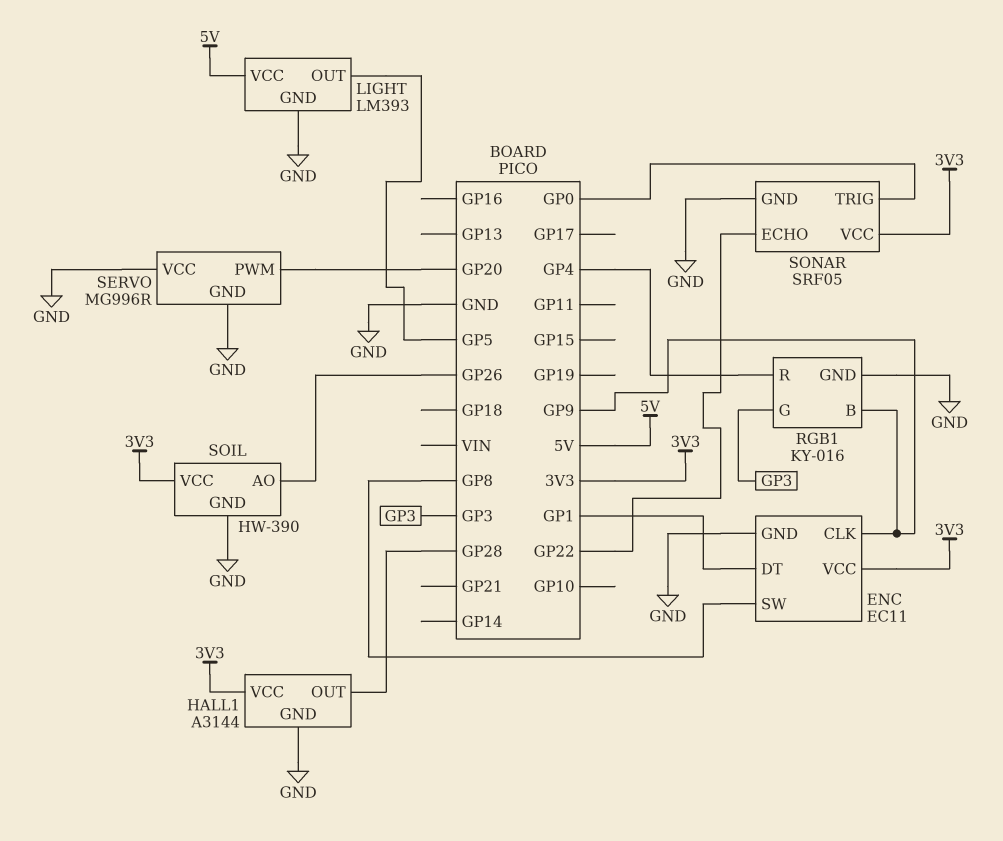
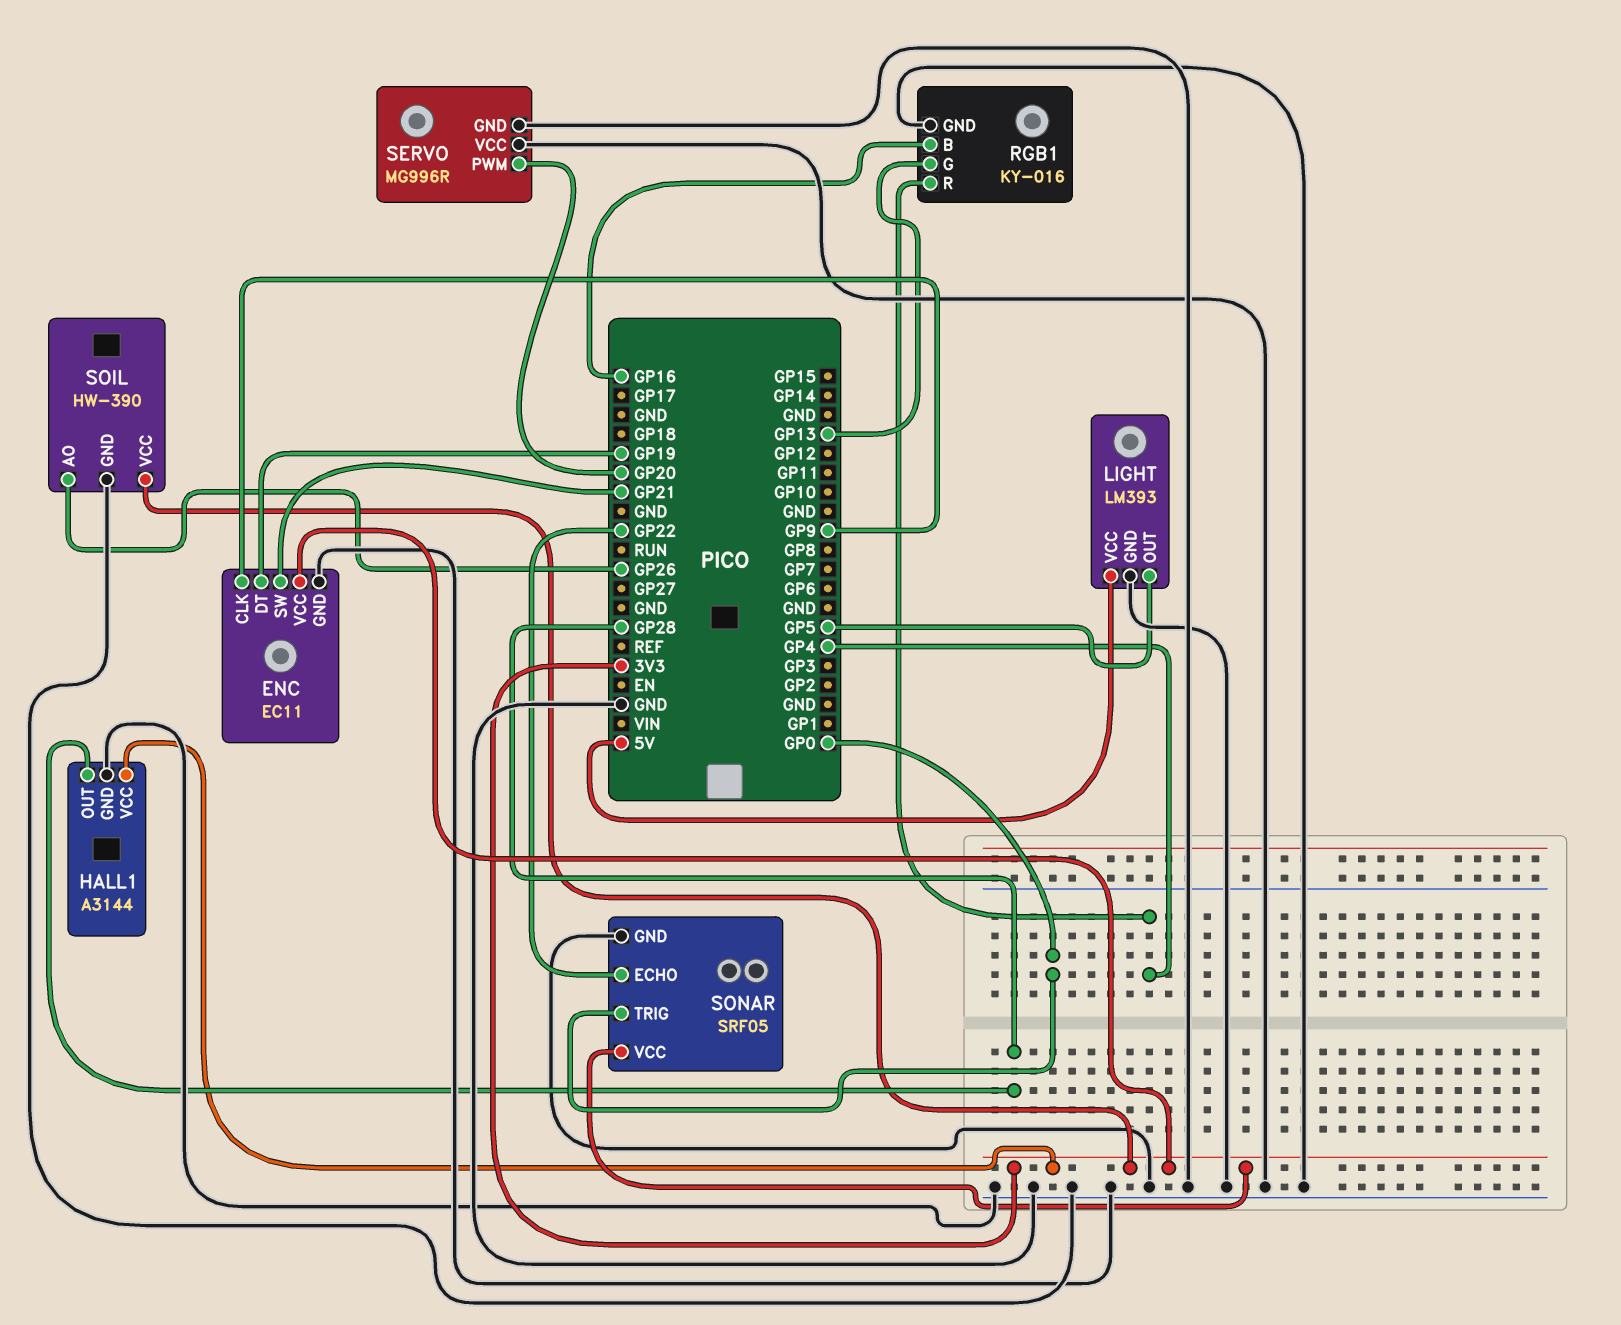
ENC pin DT: GP1 -> GP19
ENC pin SW: GP8 -> GP21
RGB1 pin B: GP9 -> GP16
RGB1 pin G: GP3 -> GP13

